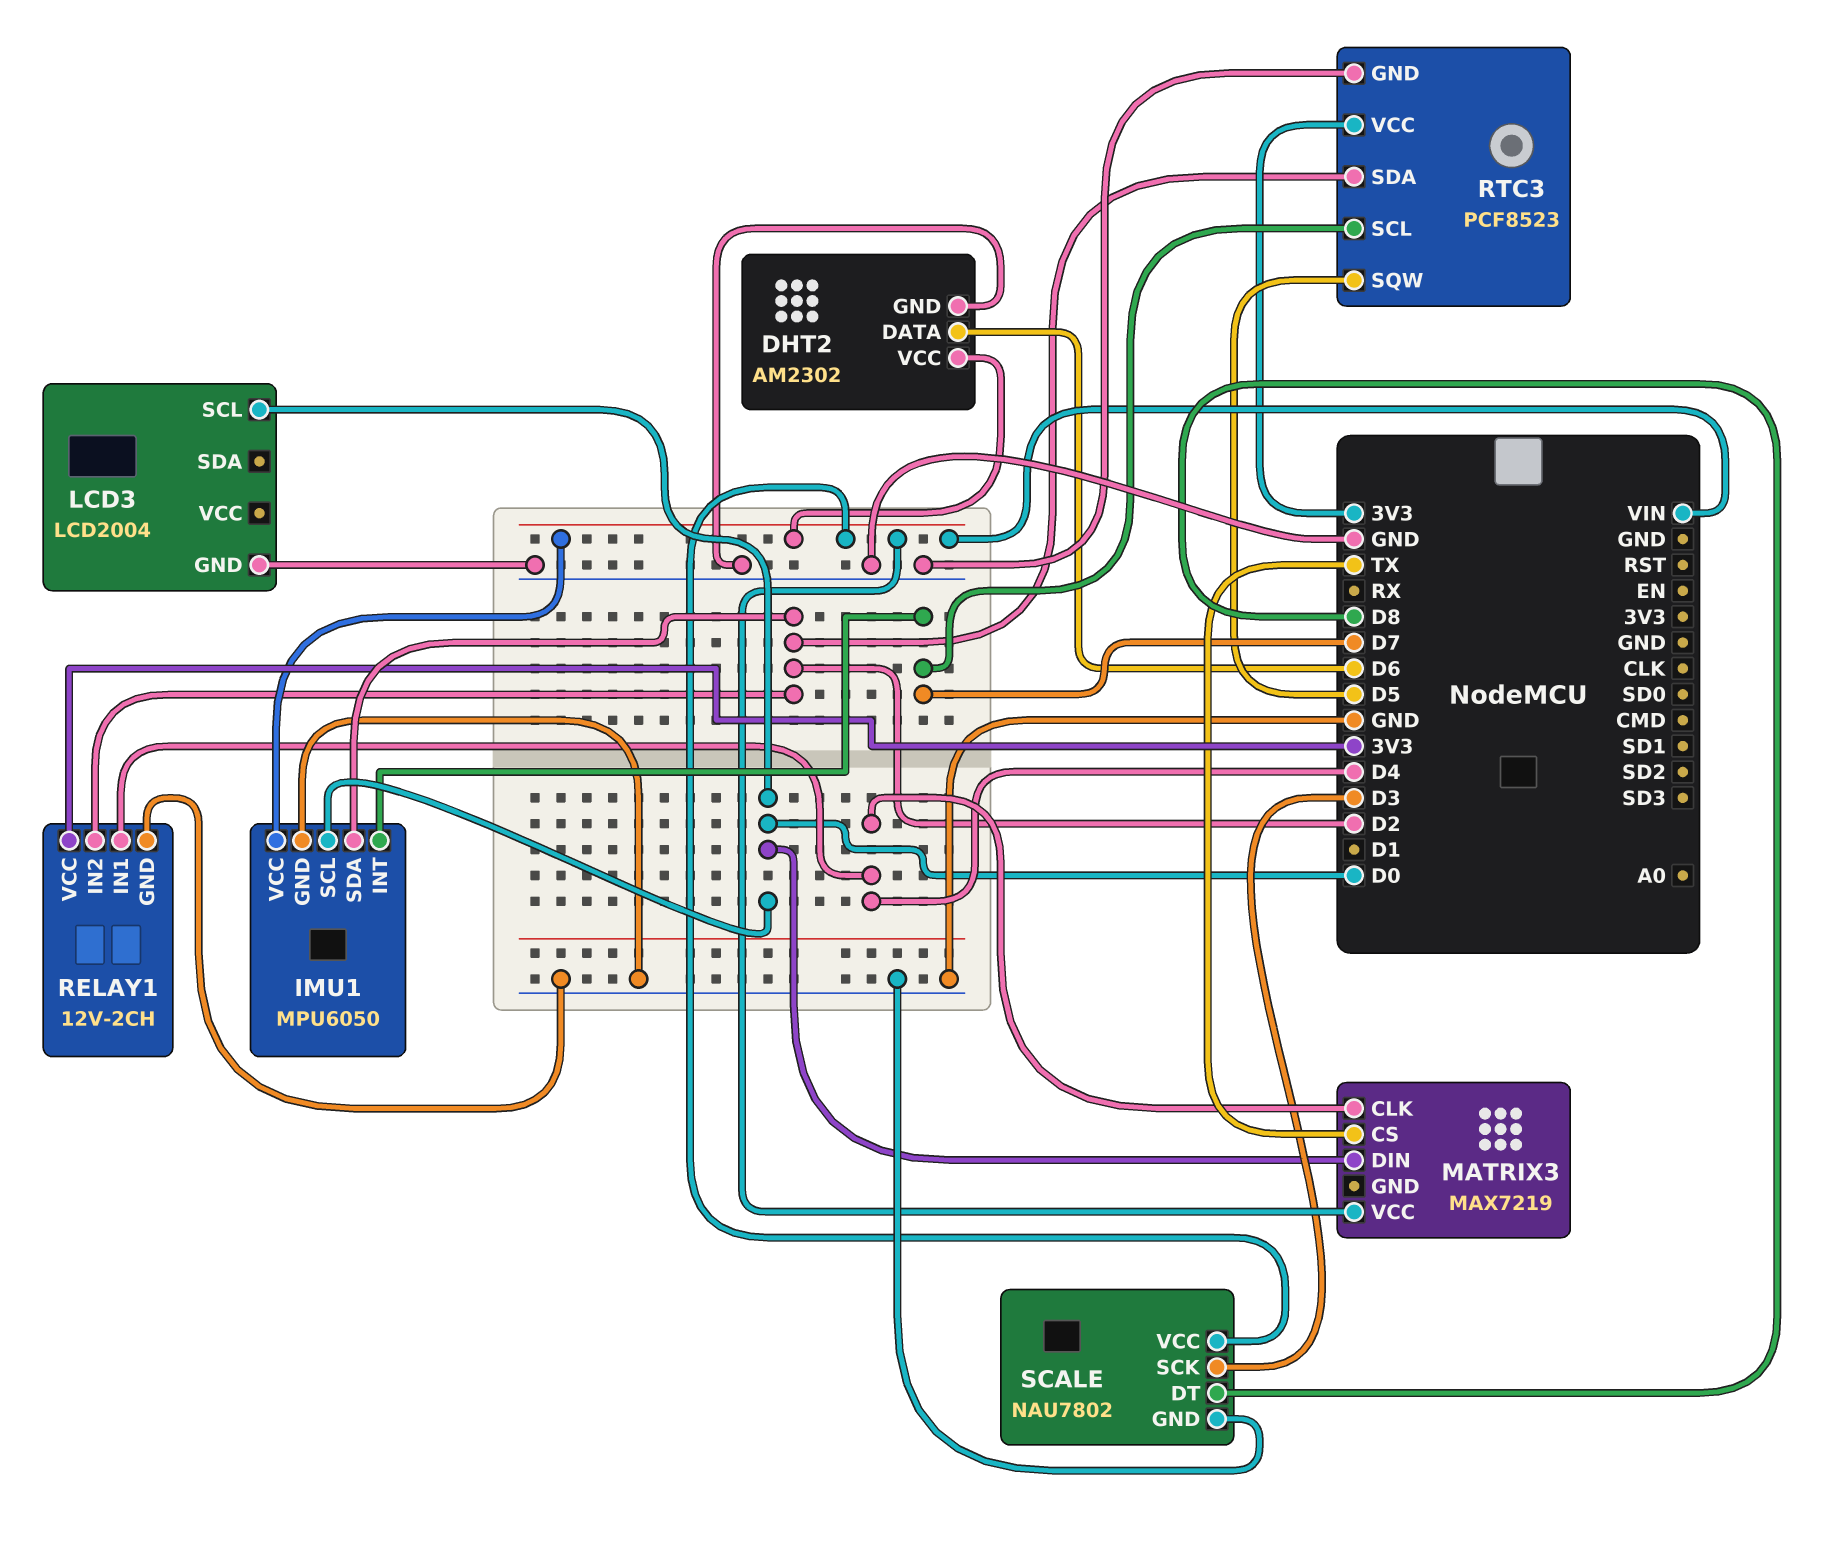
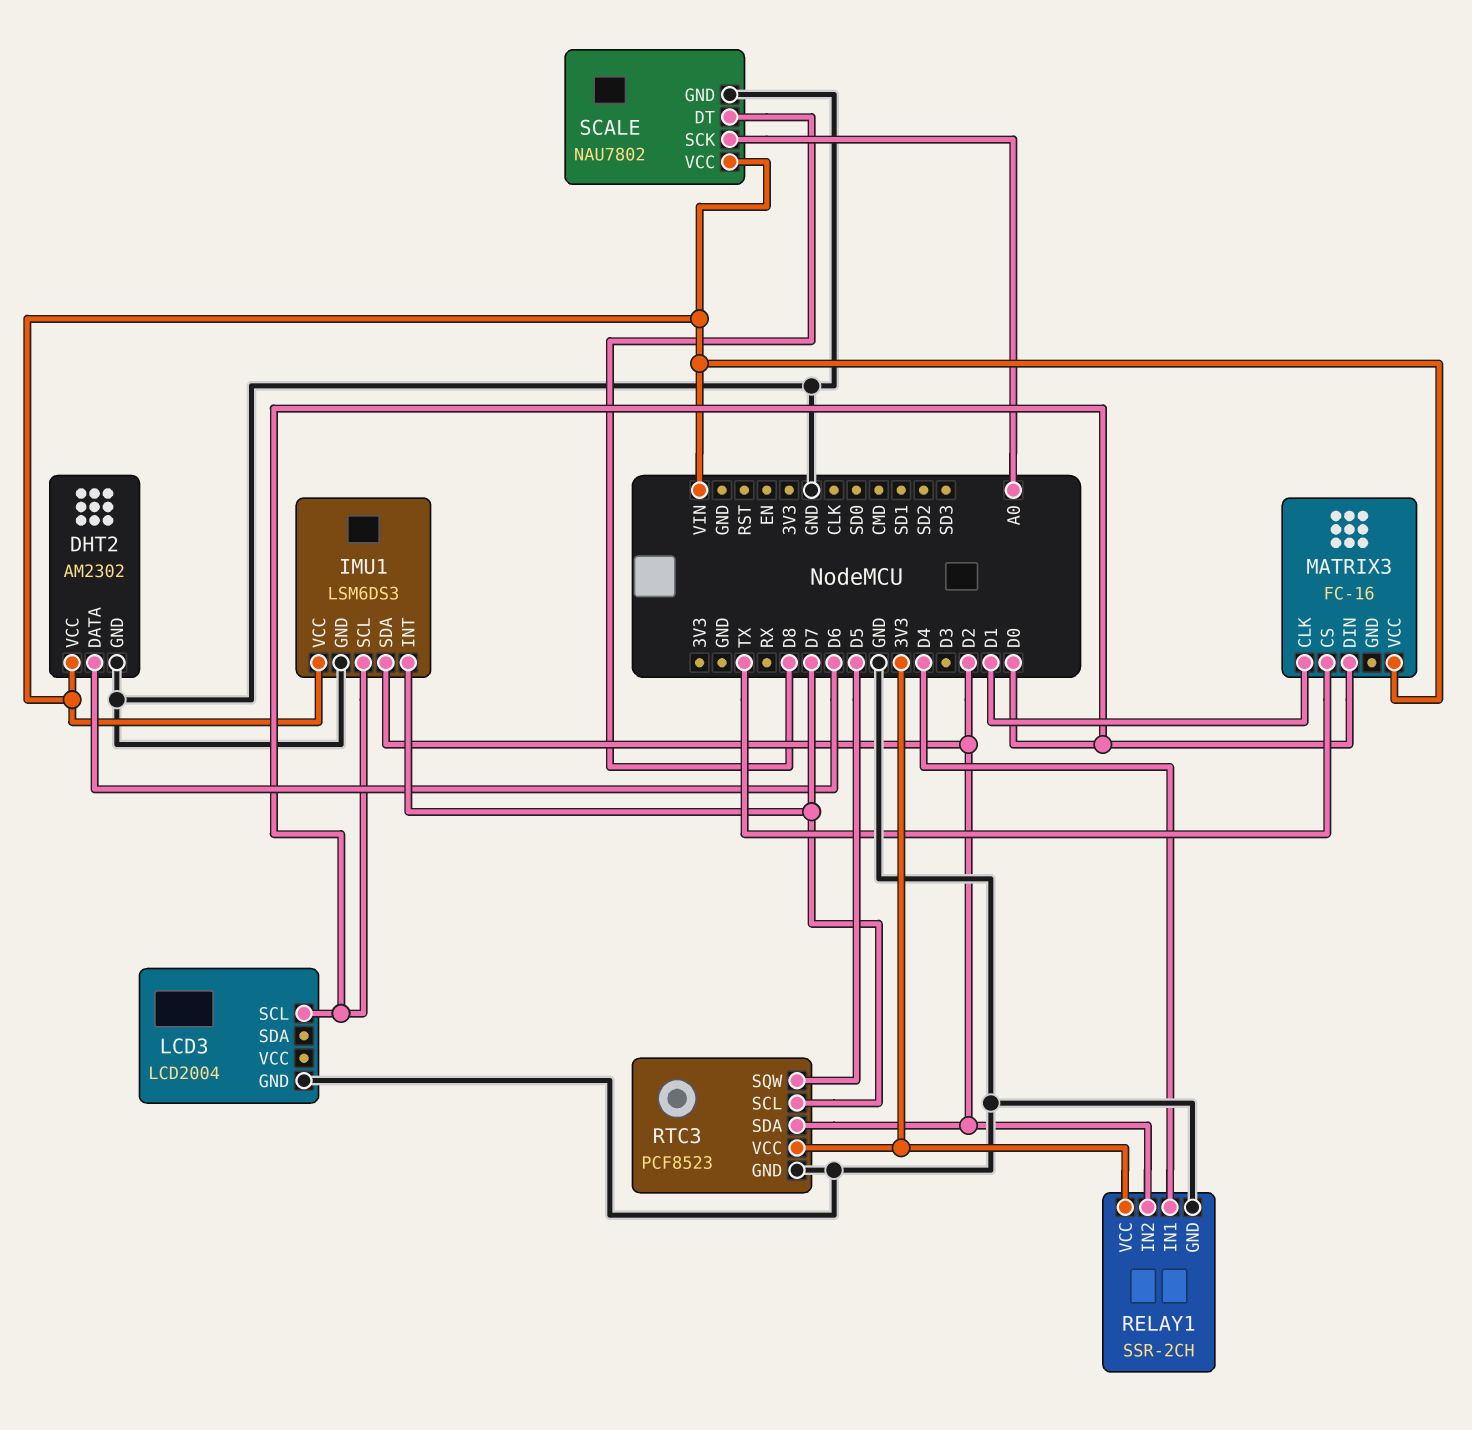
IMU1: MPU6050 -> LSM6DS3
MATRIX3: MAX7219 -> FC-16
MATRIX3 pin CLK: D4 -> D1
RELAY1: 12V-2CH -> SSR-2CH
SCALE pin SCK: D3 -> A0

